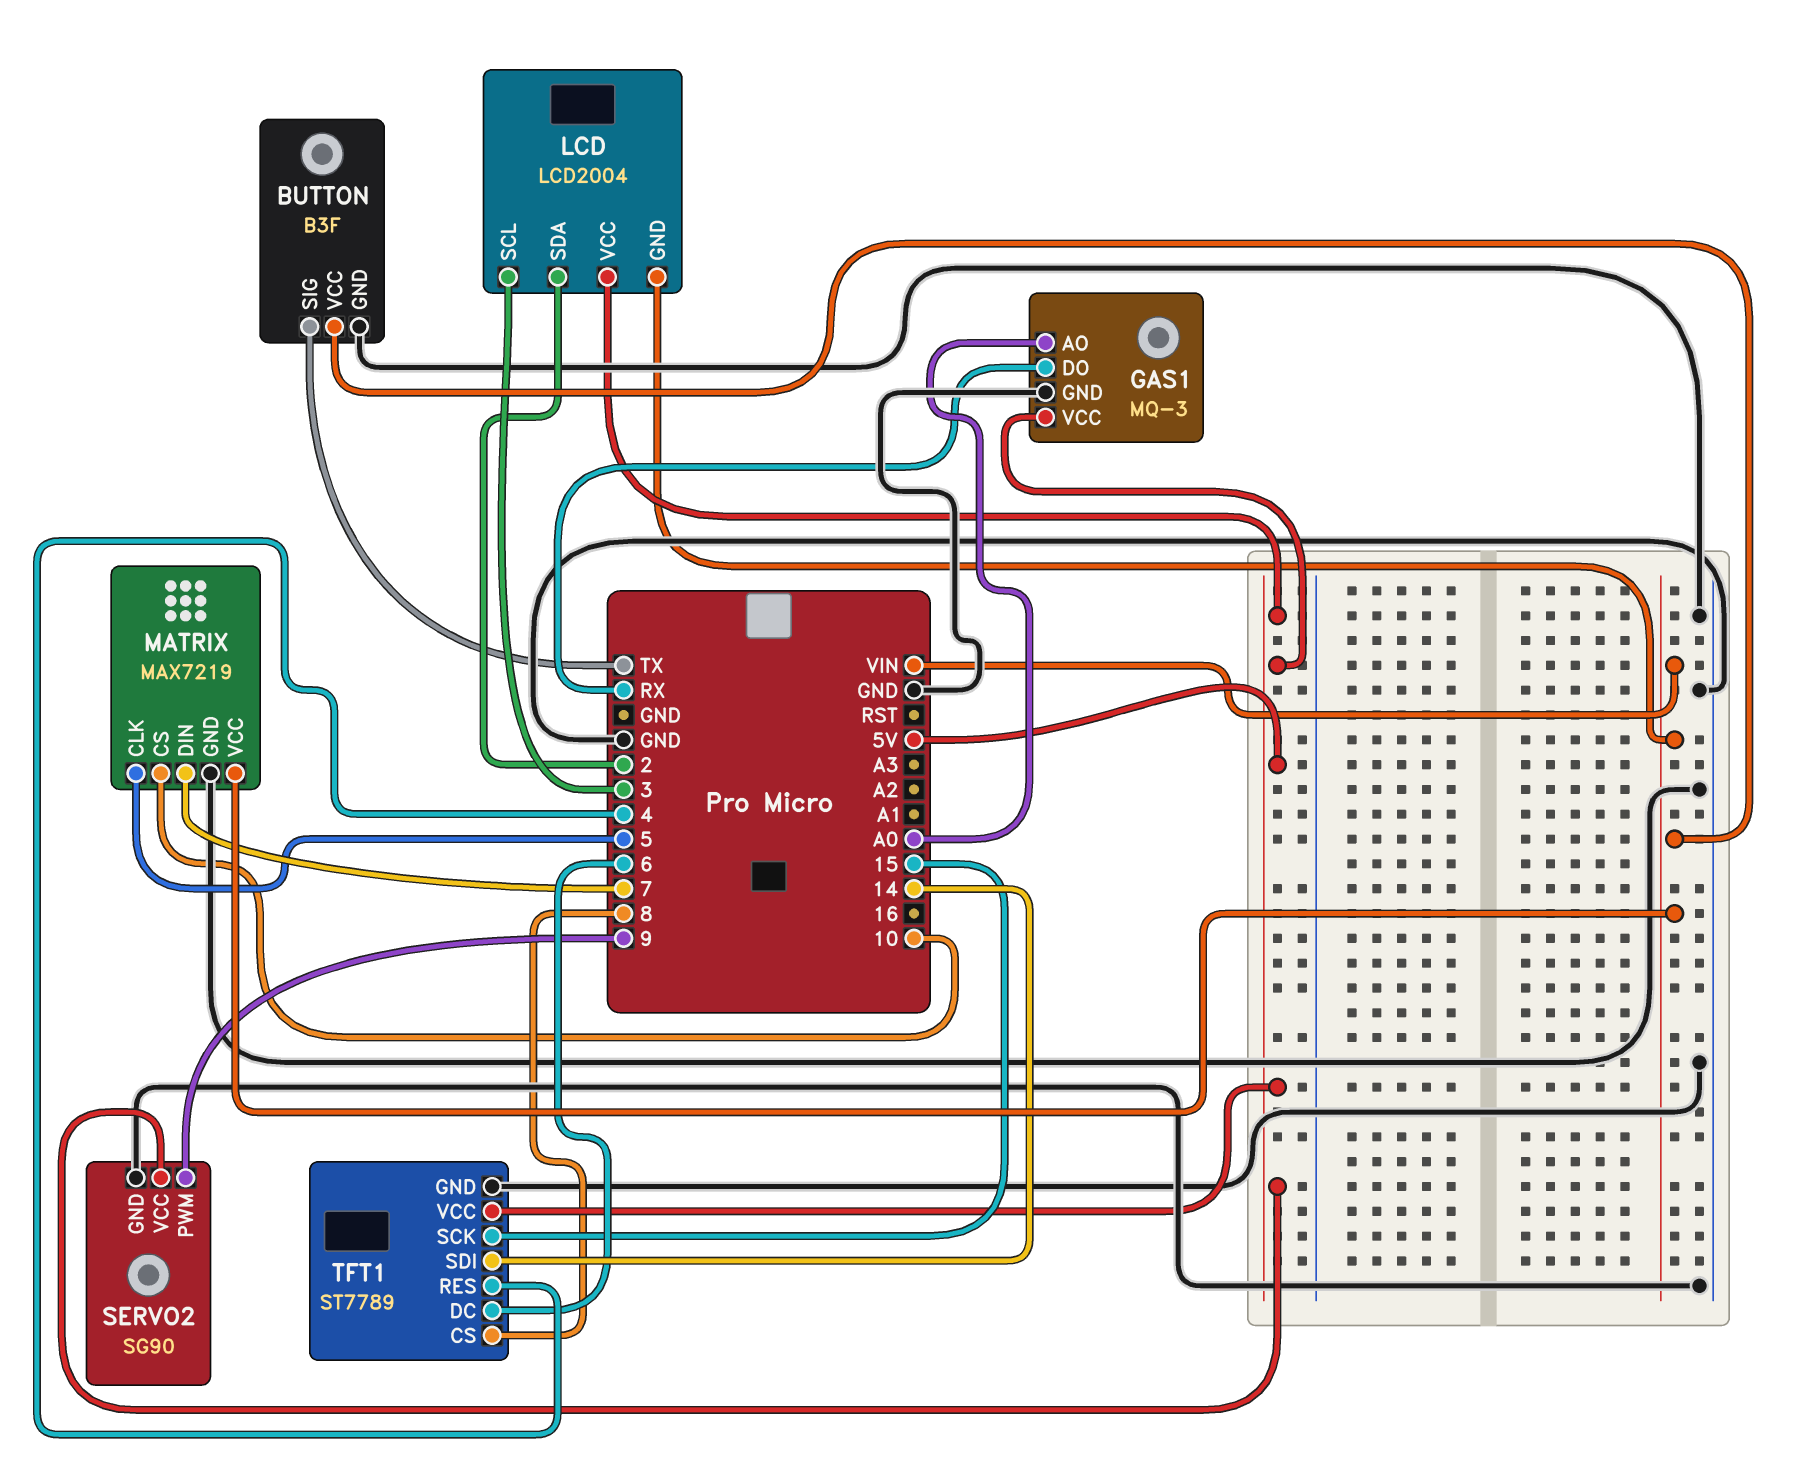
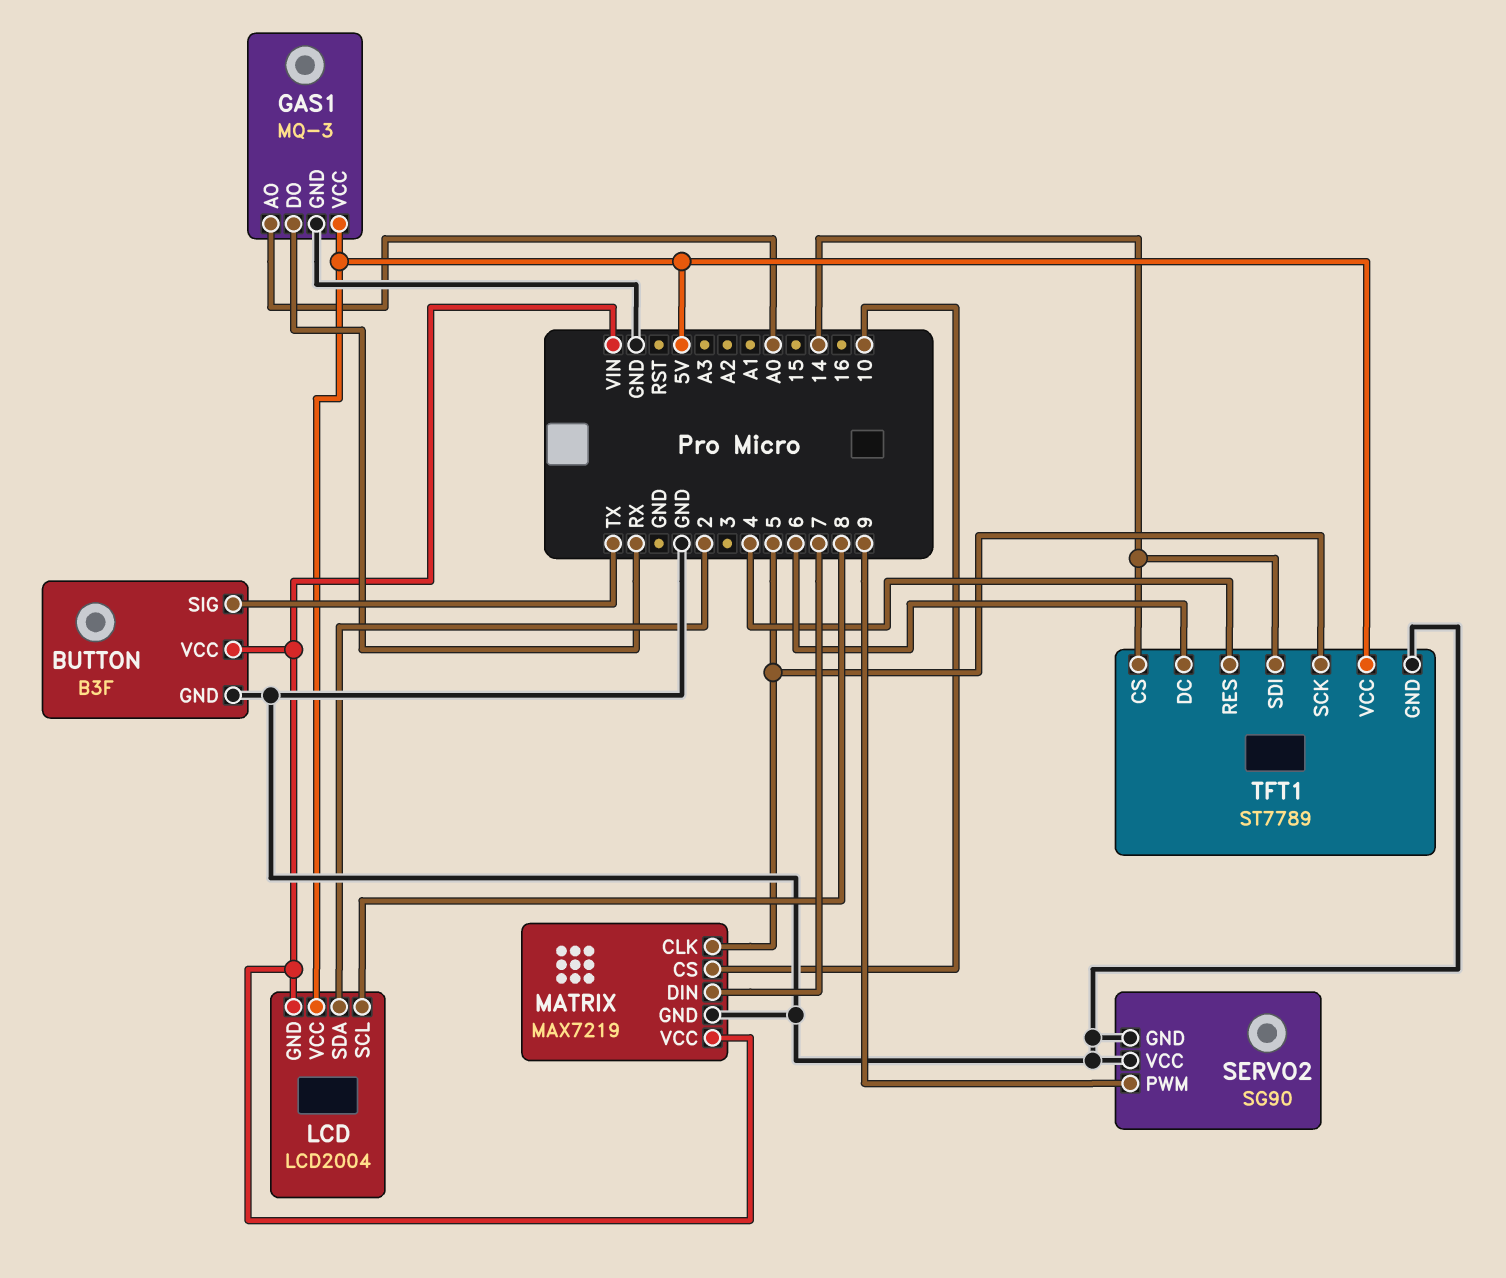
LCD pin SCL: 3 -> 8
SERVO2 pin VCC: 5V -> GND
TFT1 pin CS: 8 -> 14
TFT1 pin SCK: 15 -> 5

